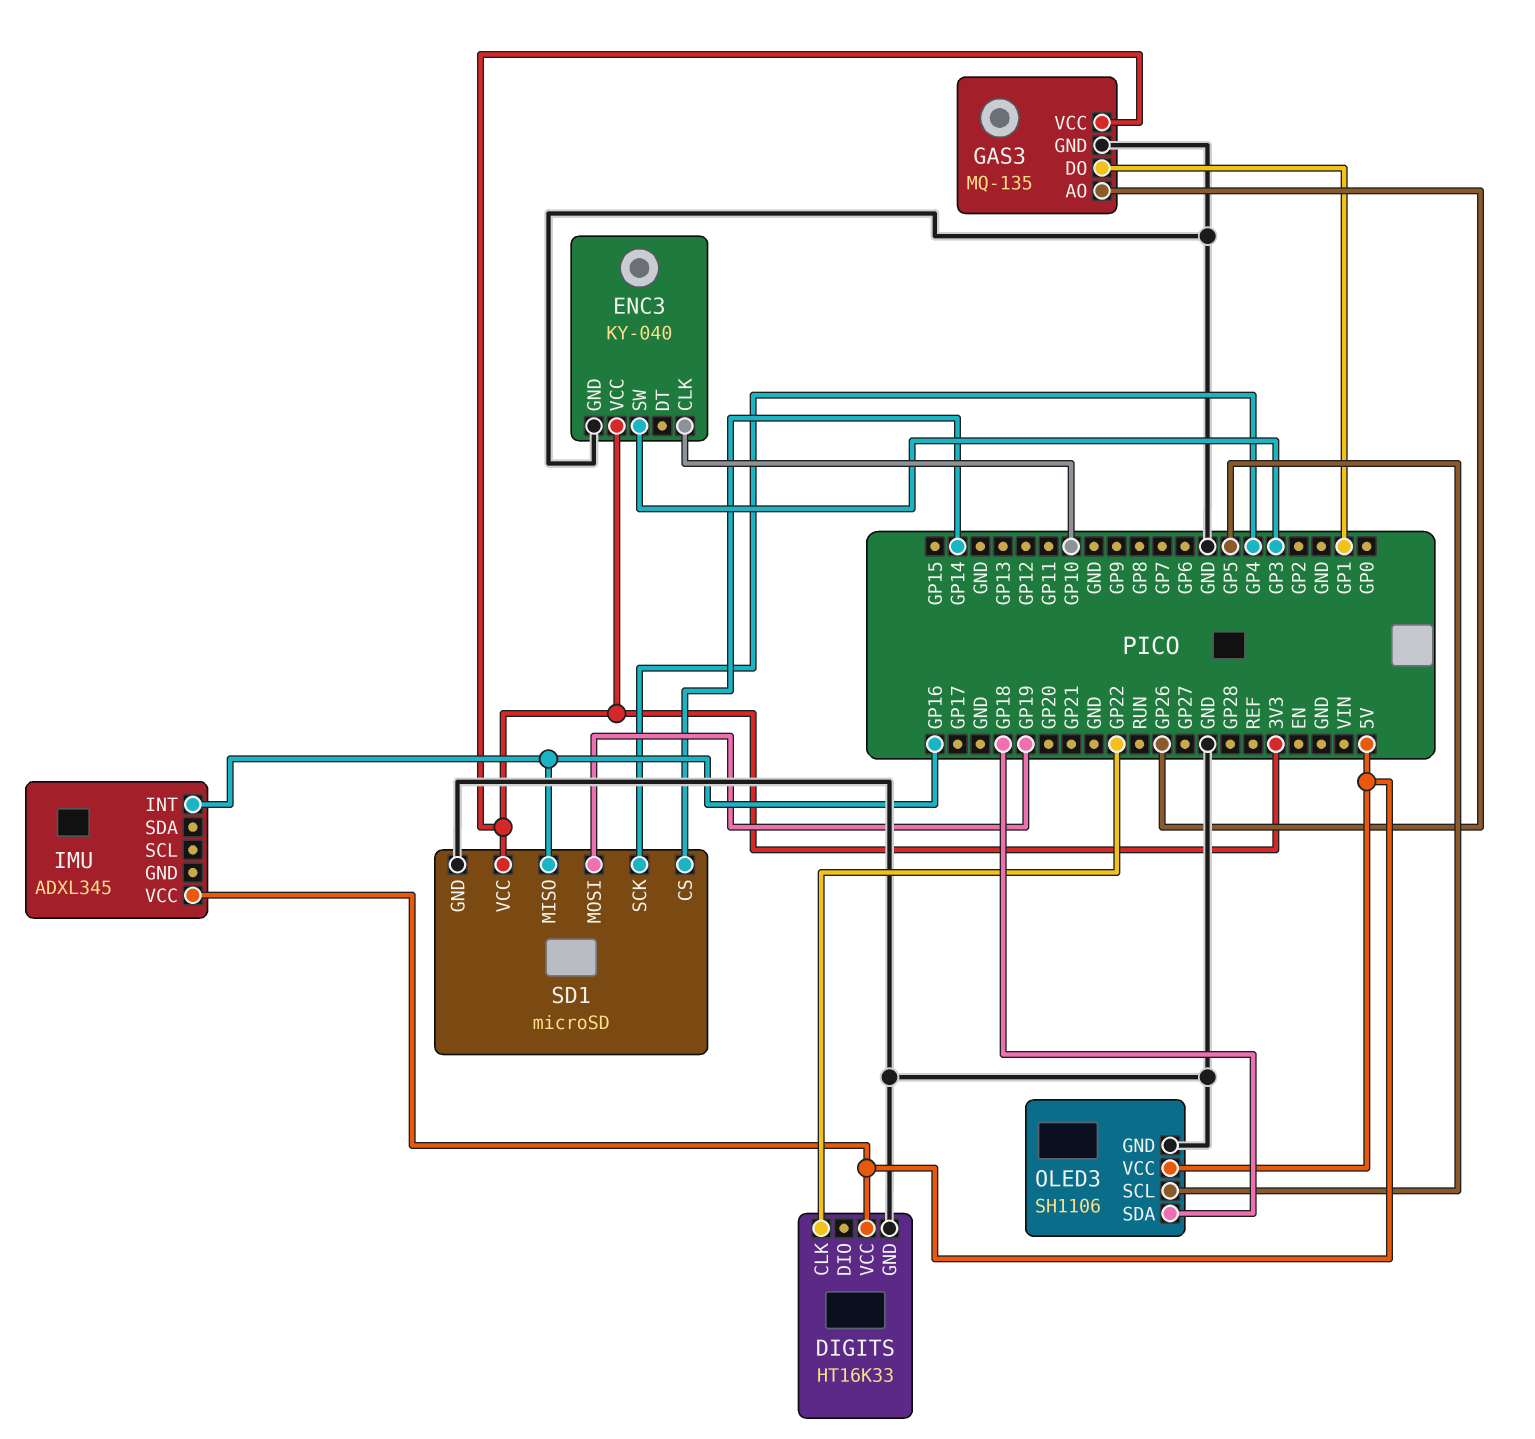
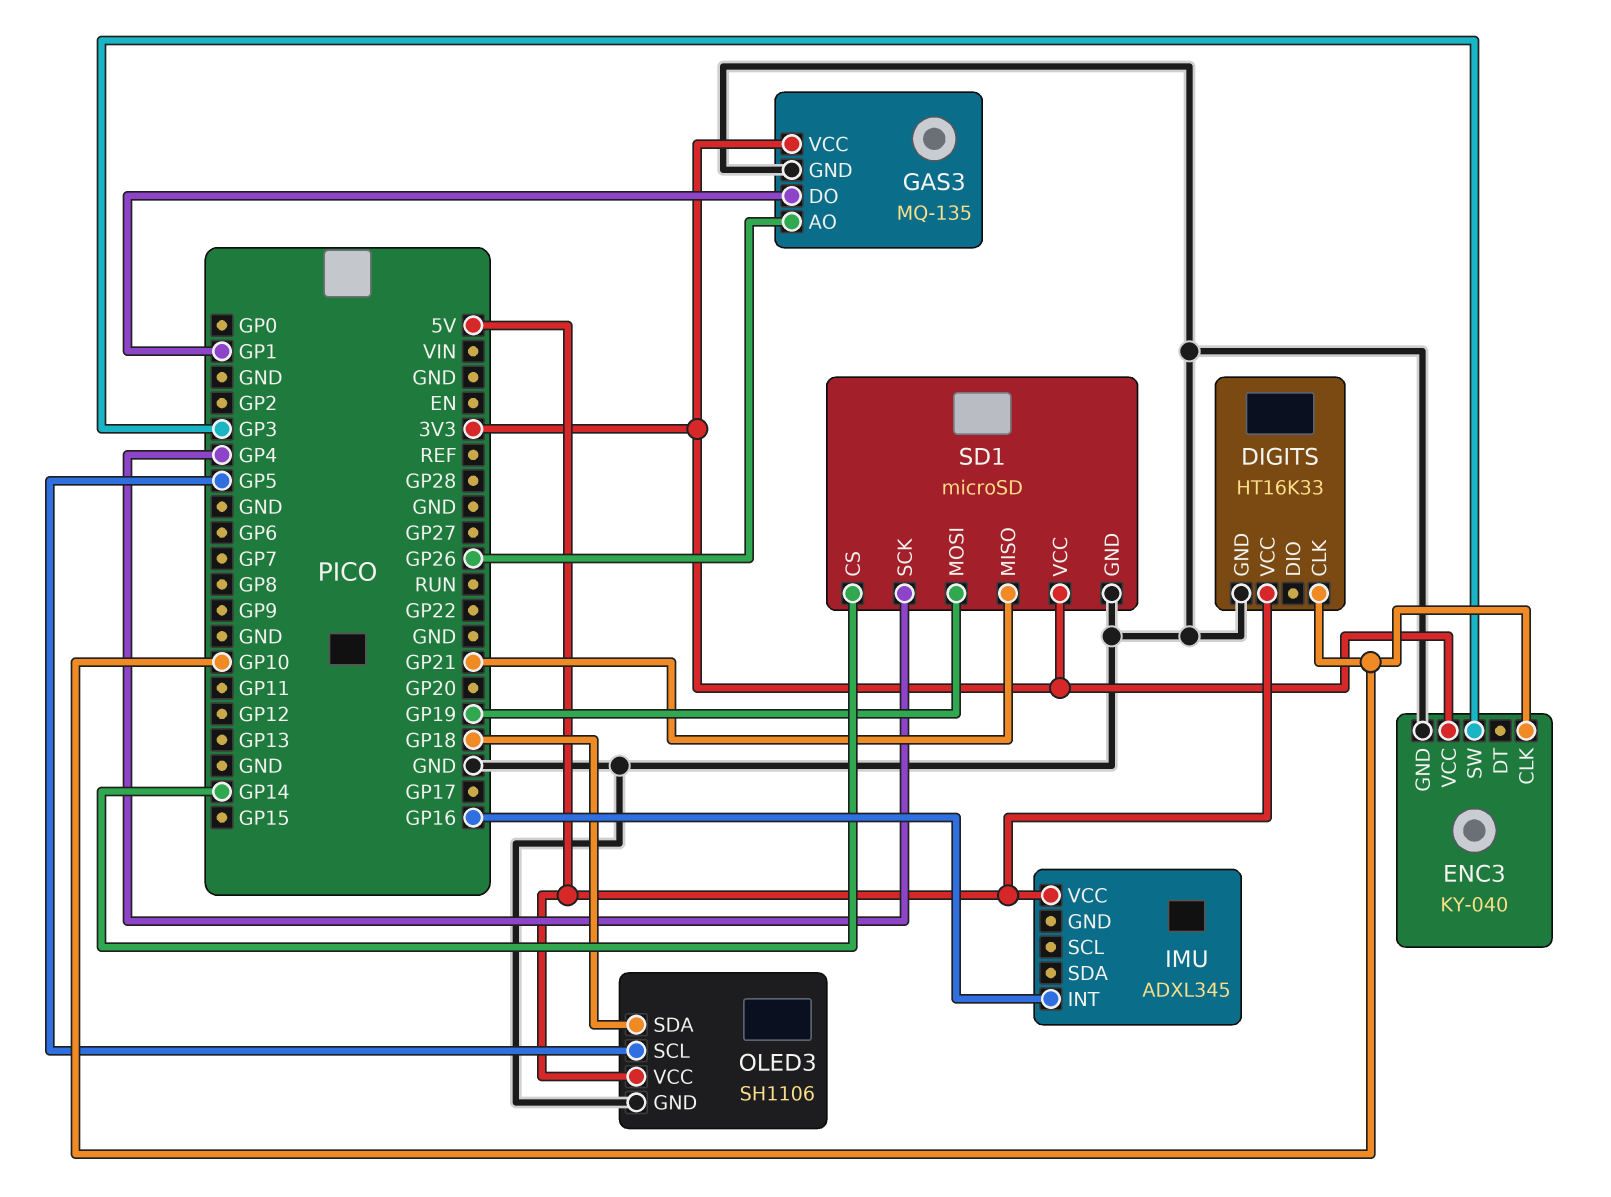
DIGITS pin CLK: GP22 -> GP10
SD1 pin MISO: GP16 -> GP21

